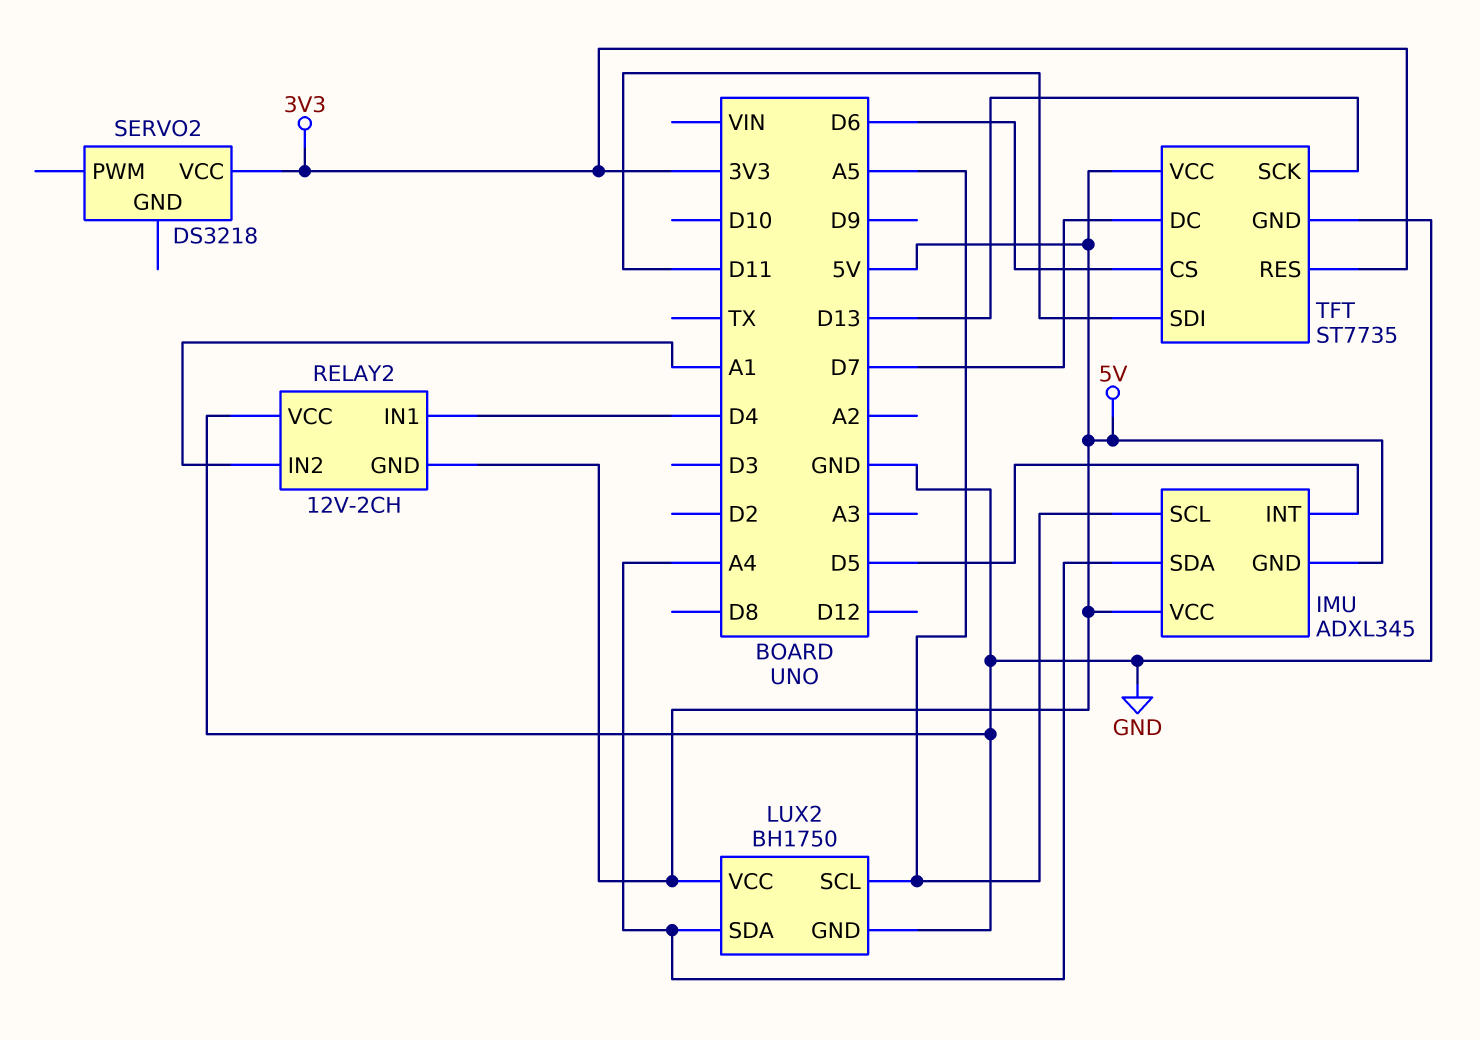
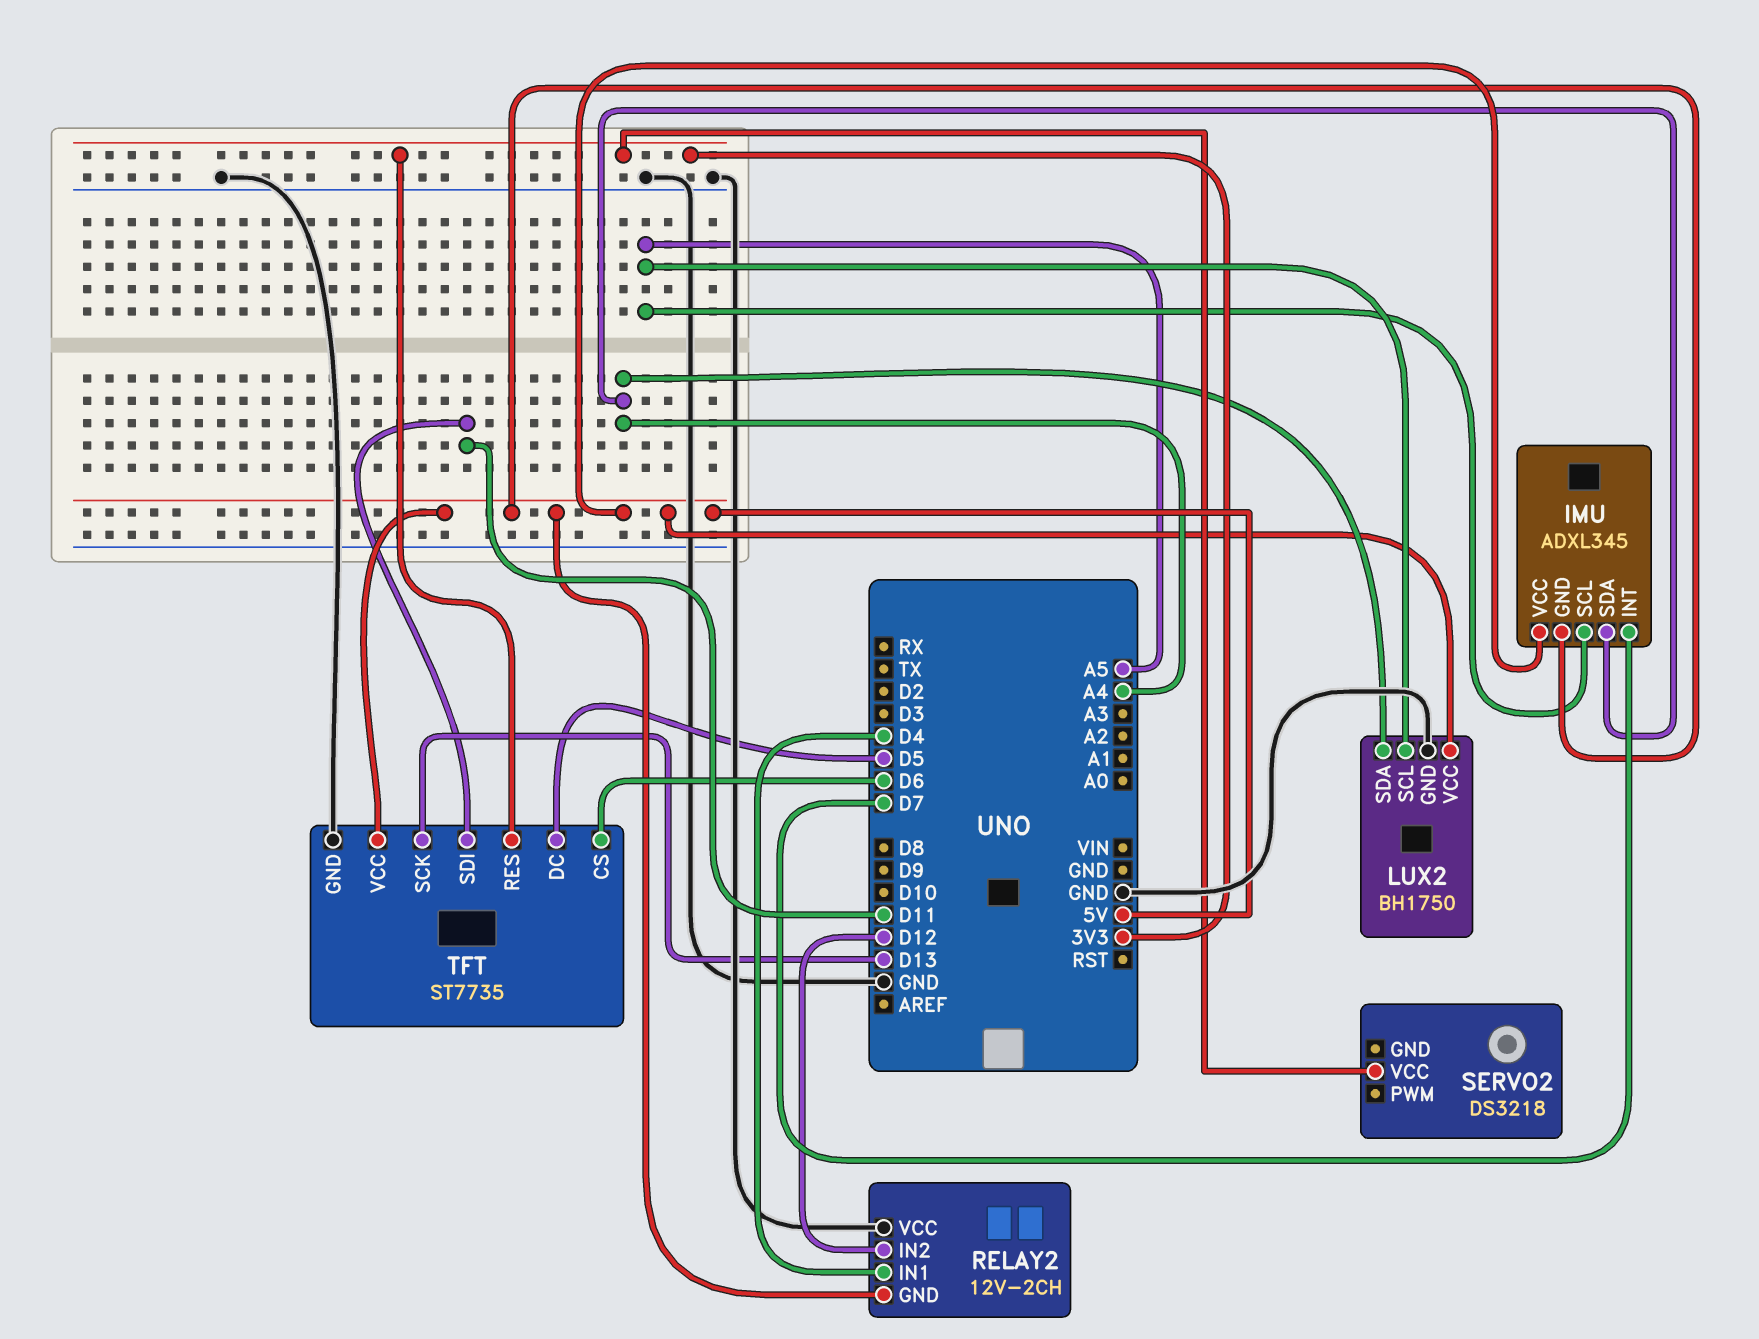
IMU pin INT: D5 -> D7
RELAY2 pin IN2: A1 -> D12
TFT pin DC: D7 -> D5

